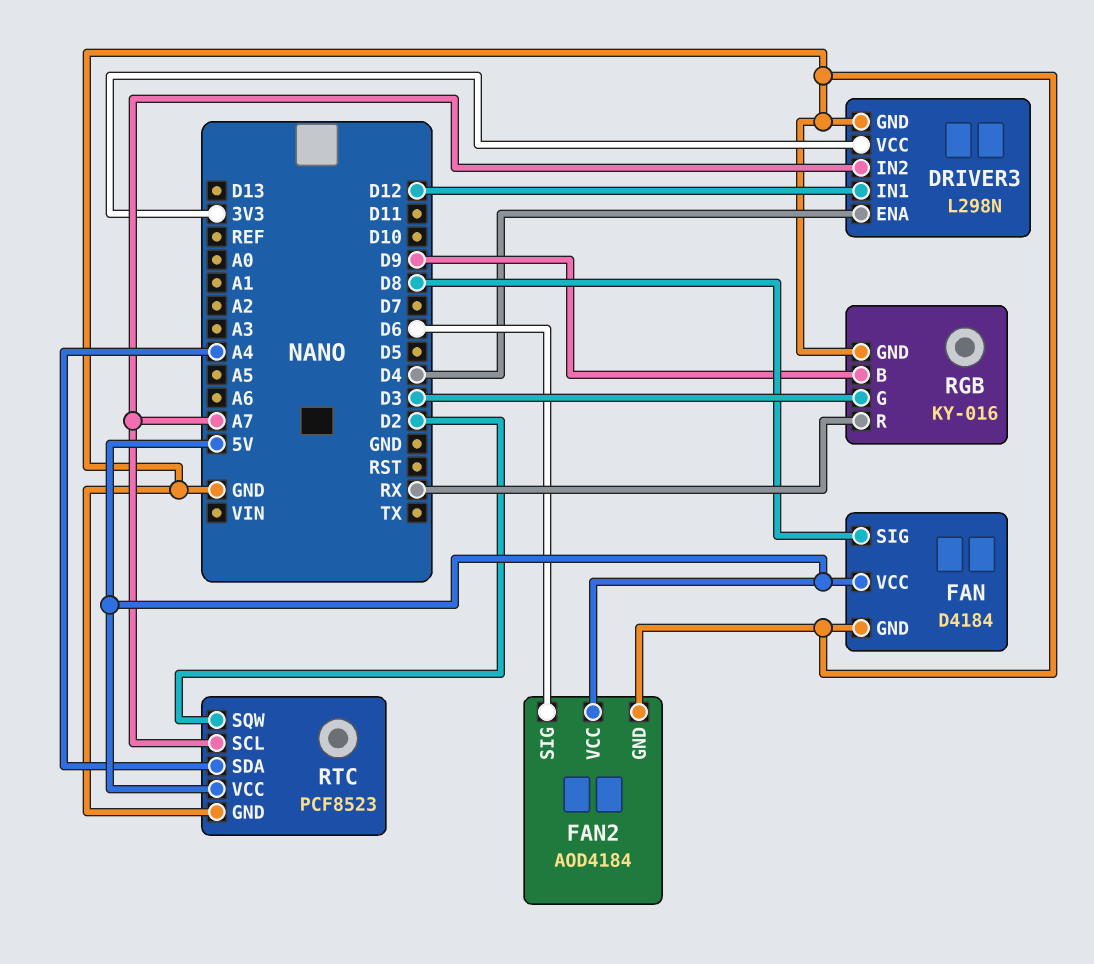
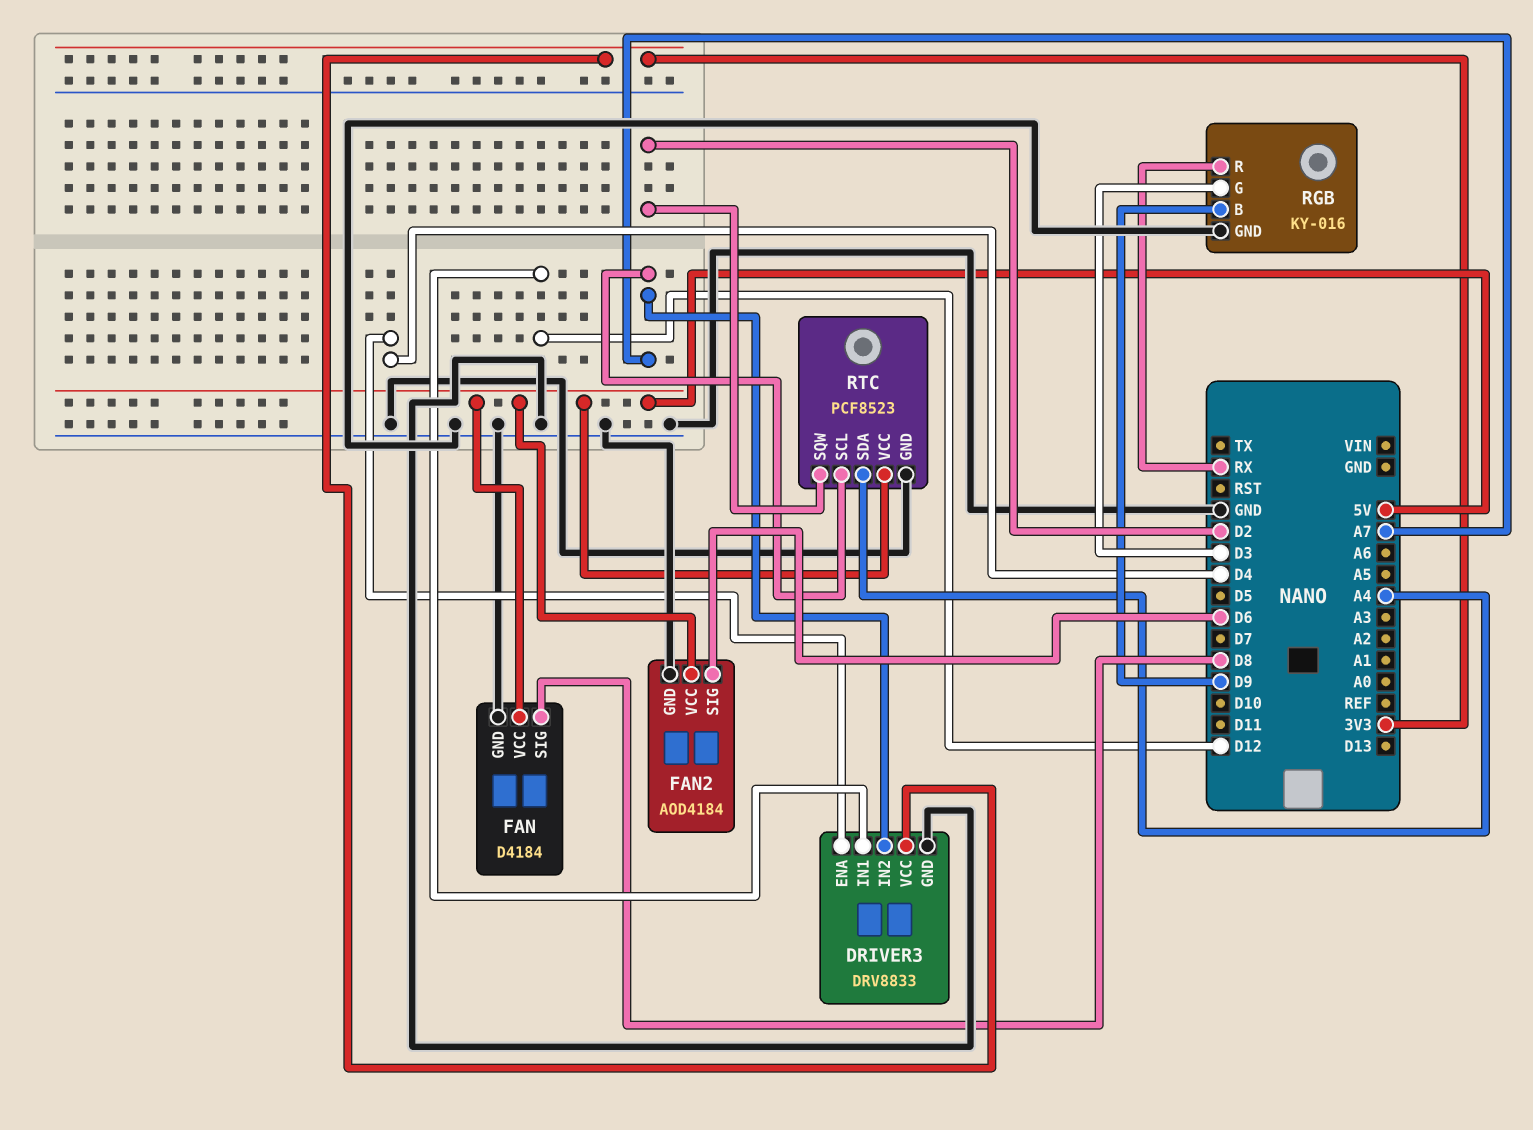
DRIVER3: L298N -> DRV8833

